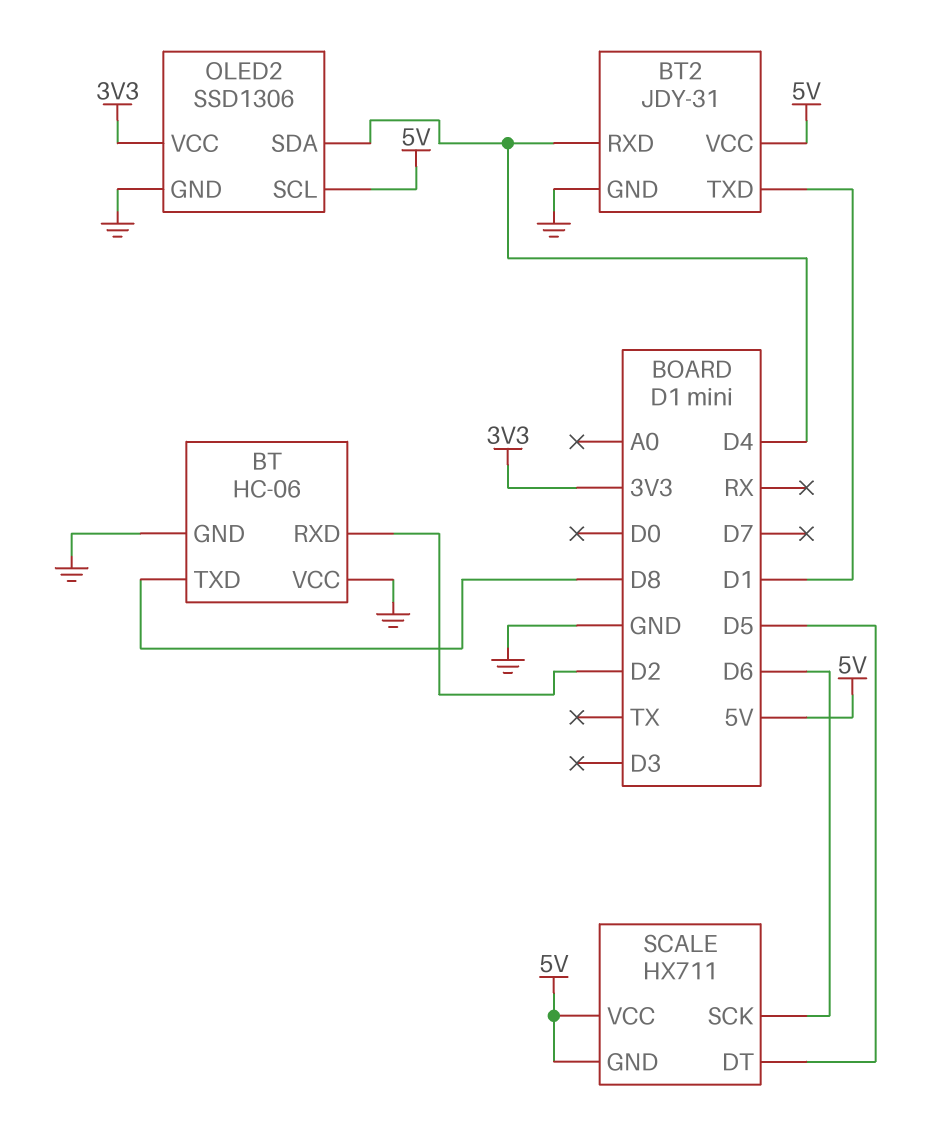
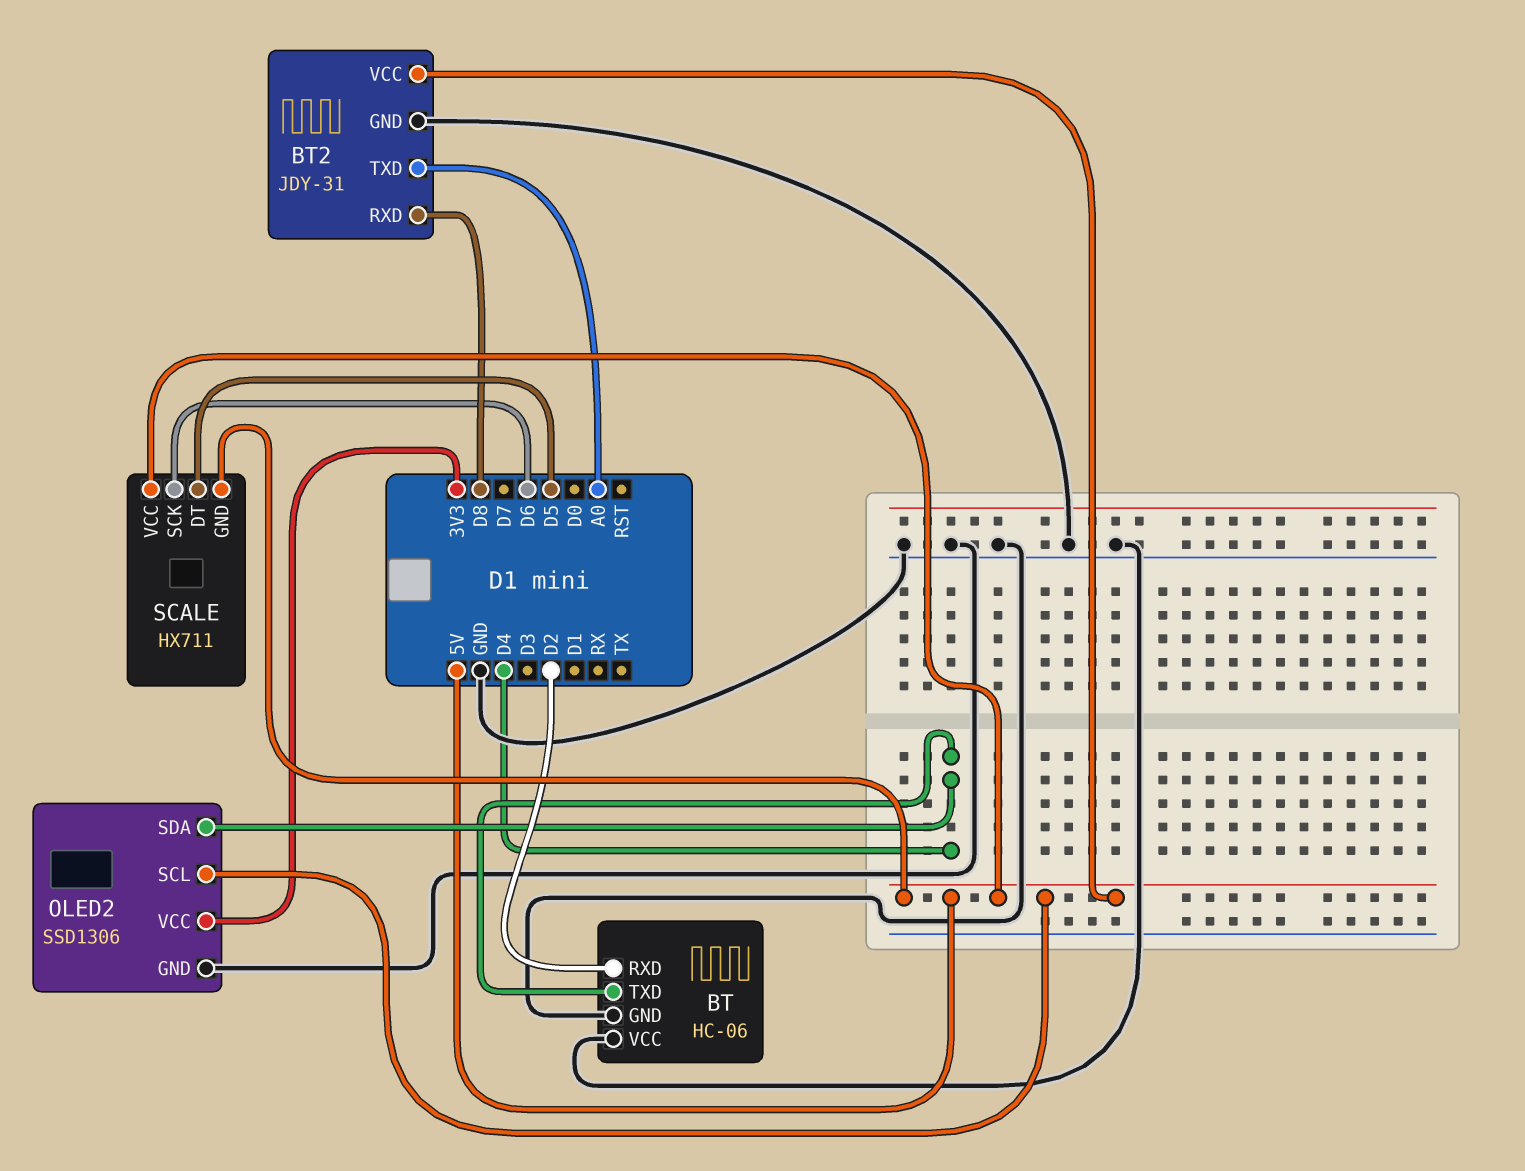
BT pin TXD: D8 -> D4
BT2 pin RXD: D4 -> D8
BT2 pin TXD: D1 -> A0

